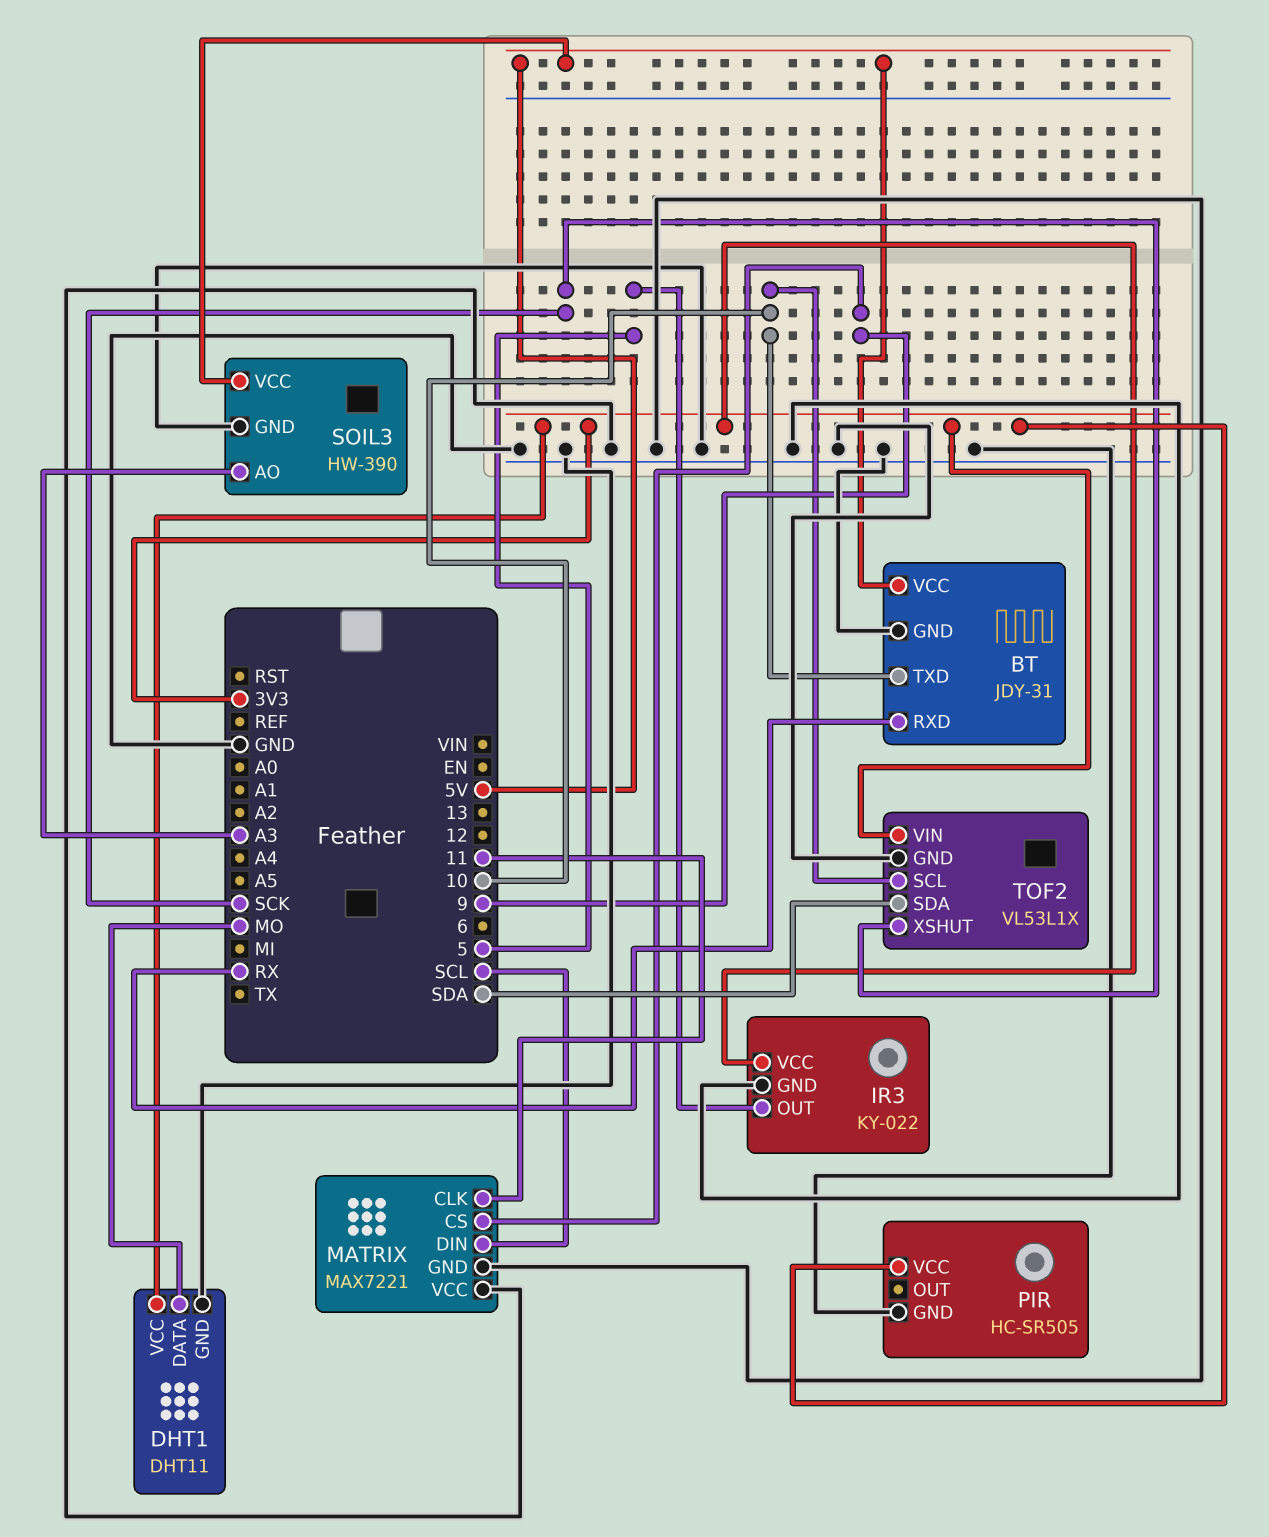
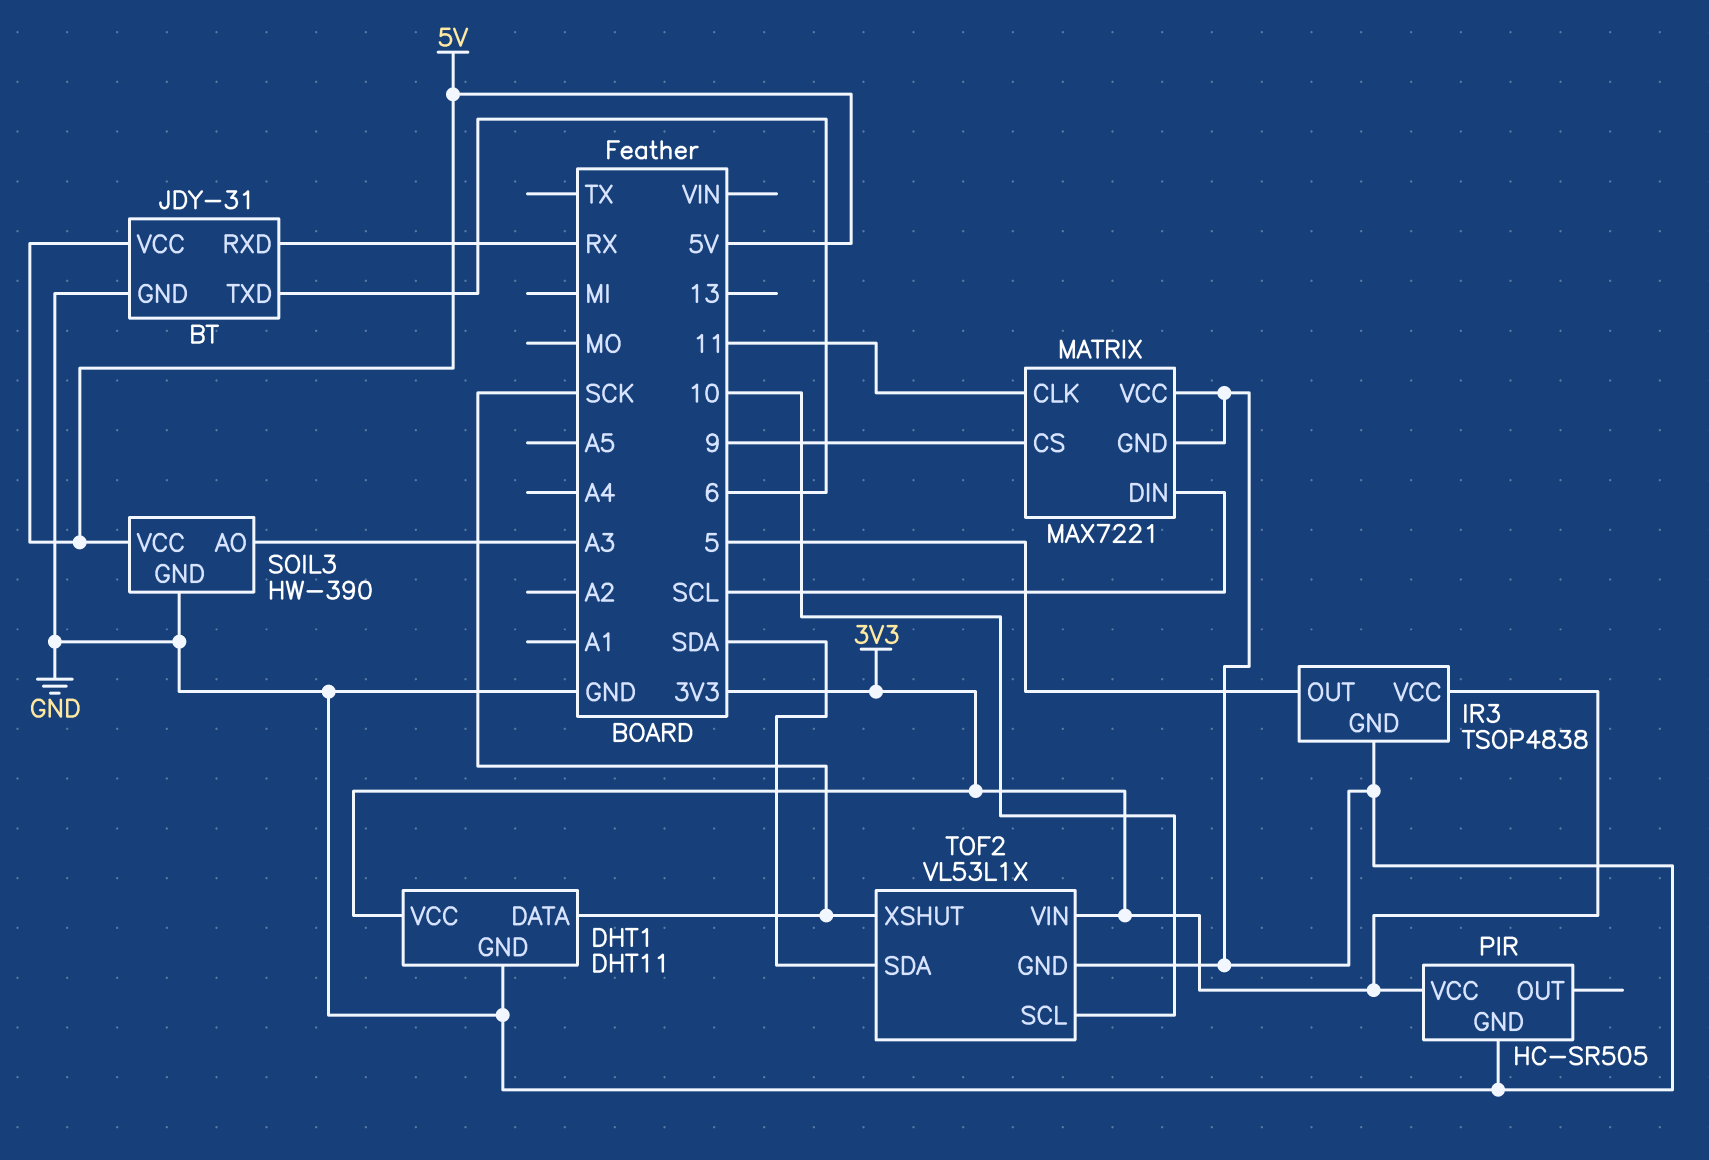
BT pin TXD: 10 -> 6
DHT1 pin DATA: MO -> SCK
IR3: KY-022 -> TSOP4838

